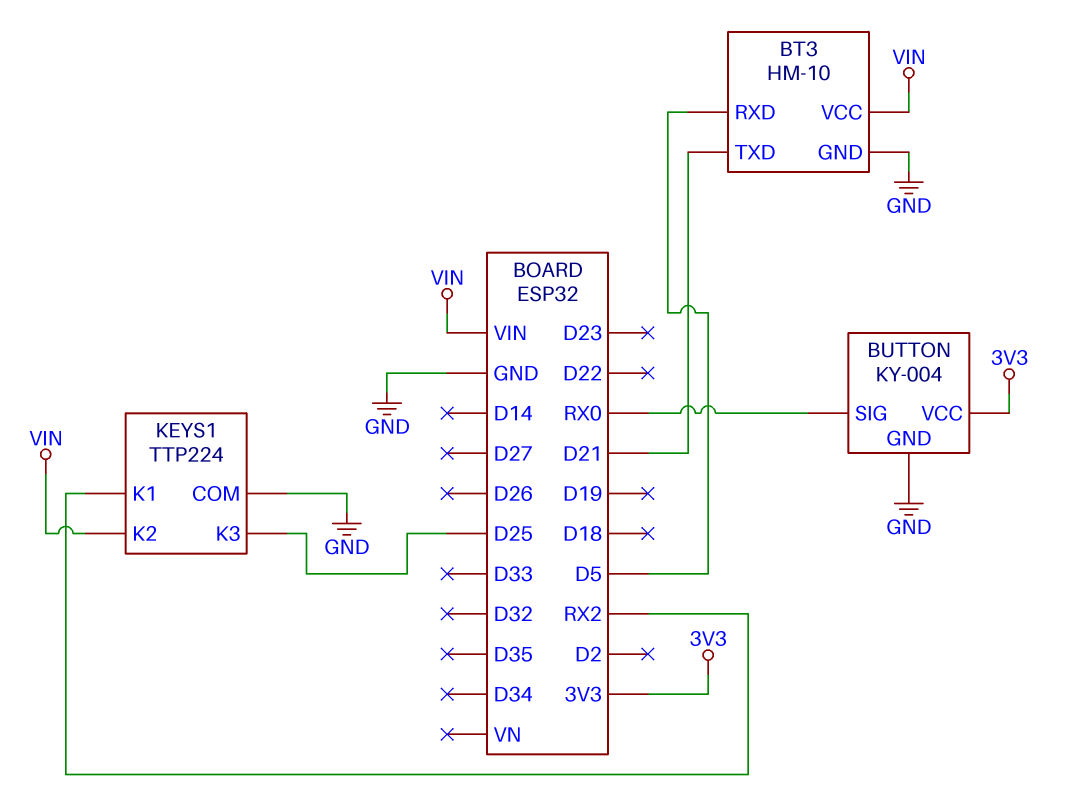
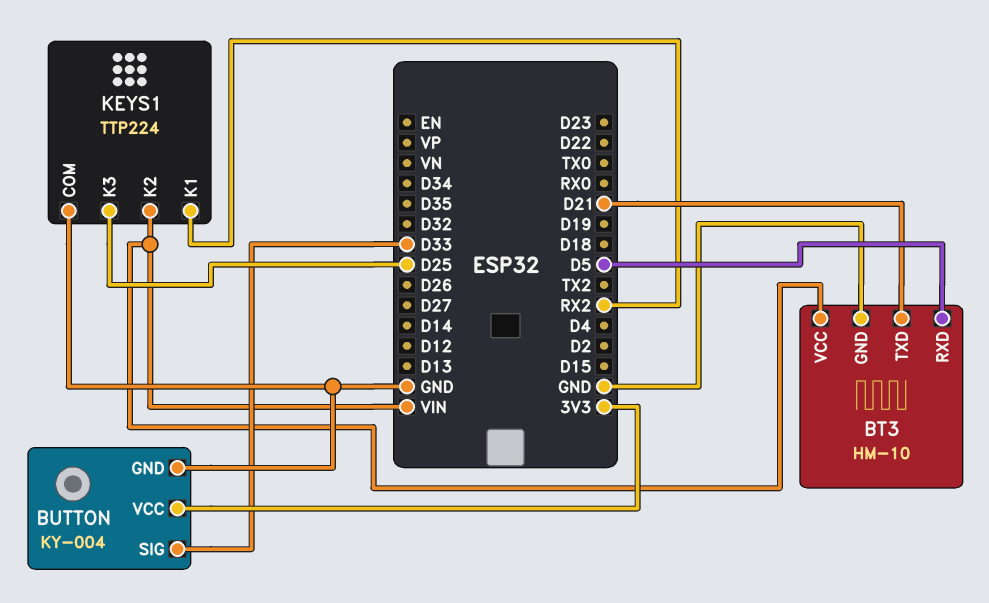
BUTTON pin SIG: RX0 -> D33

